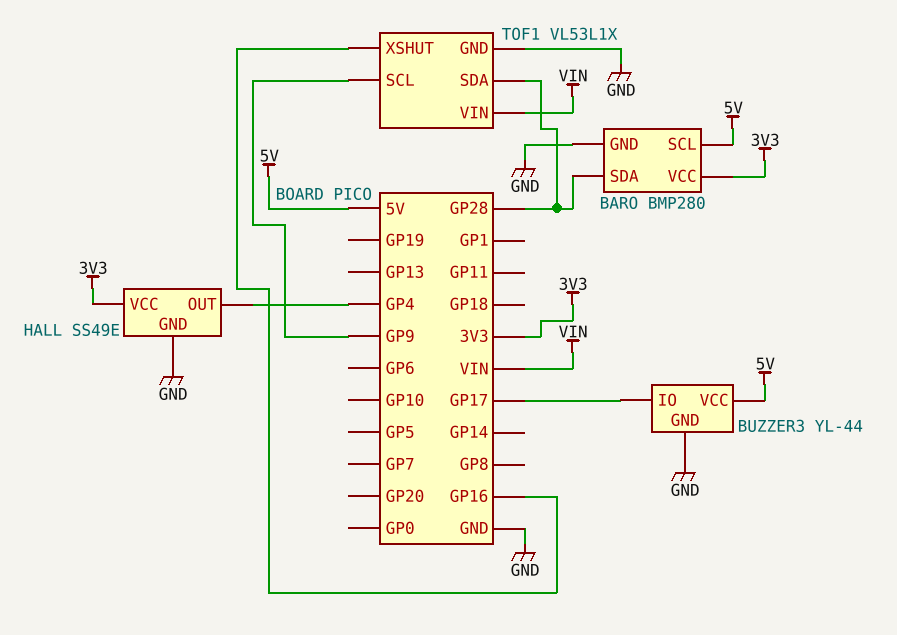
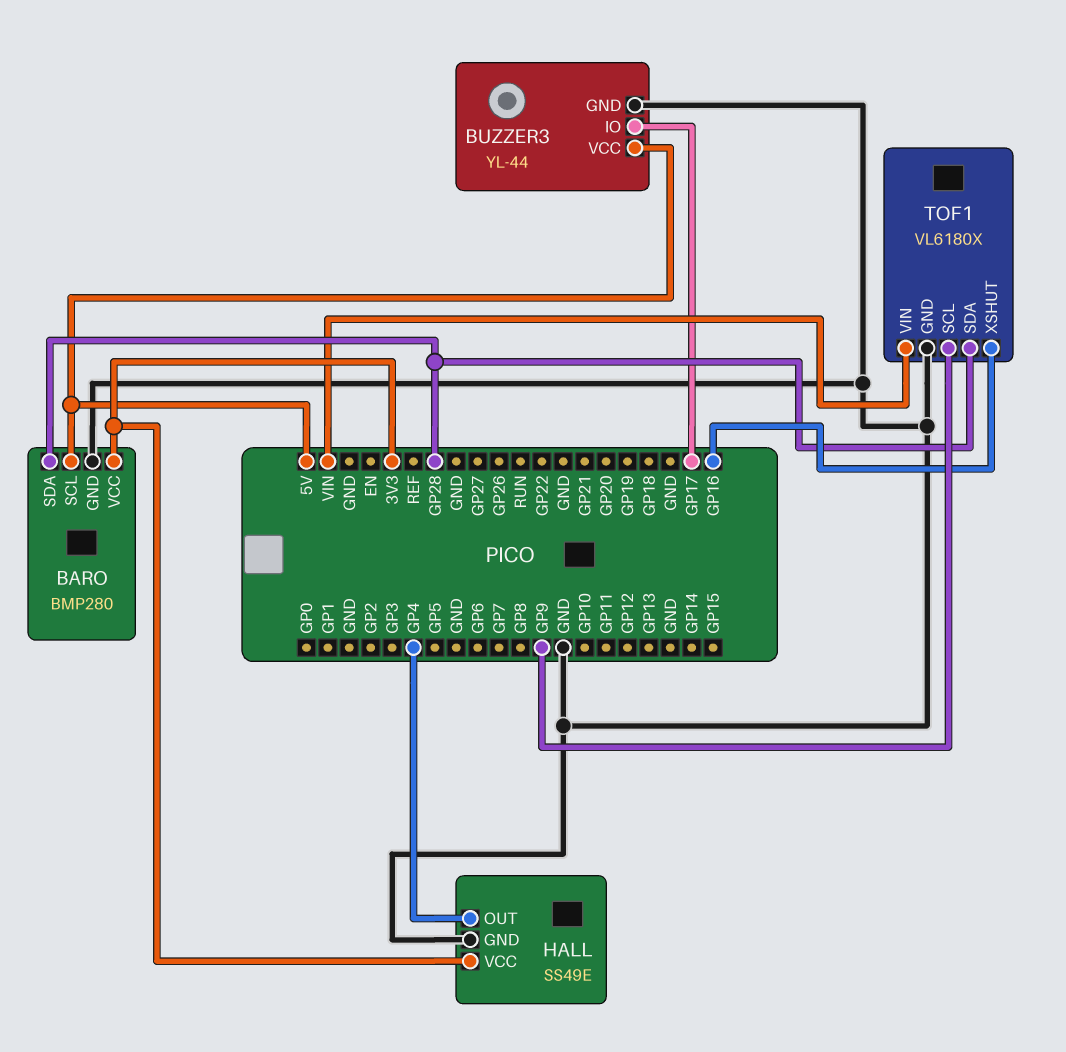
TOF1: VL53L1X -> VL6180X

